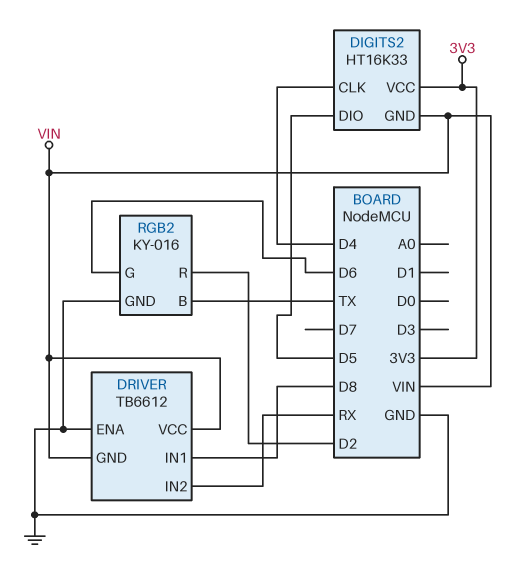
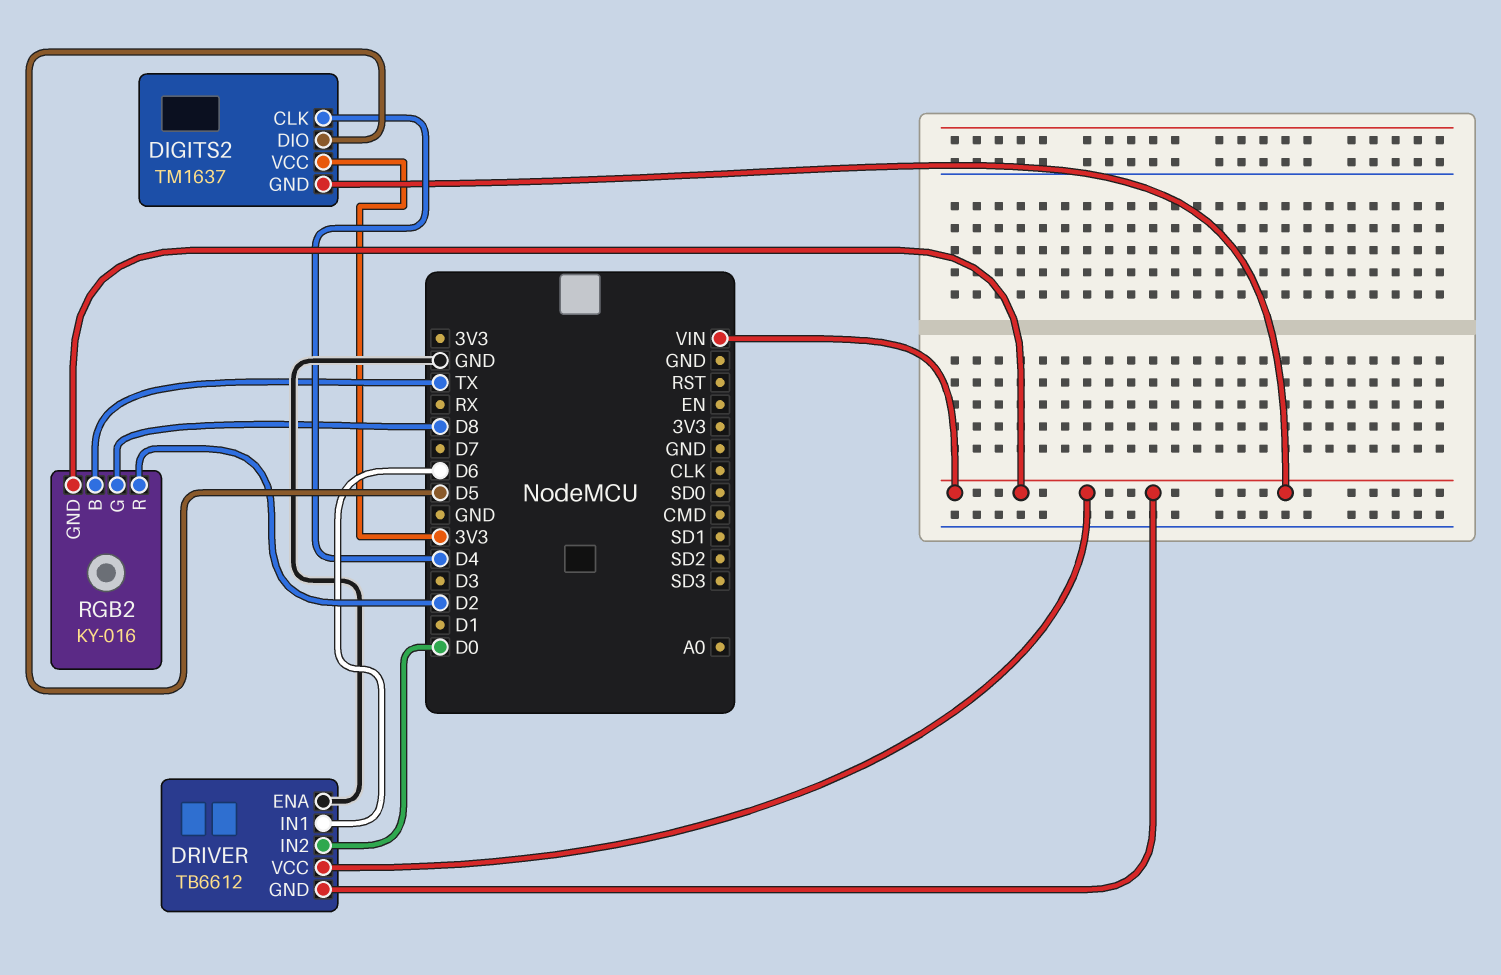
DIGITS2: HT16K33 -> TM1637
DRIVER pin IN1: D8 -> D6
DRIVER pin IN2: RX -> D0
RGB2 pin G: D6 -> D8
RGB2 pin GND: GND -> VIN

